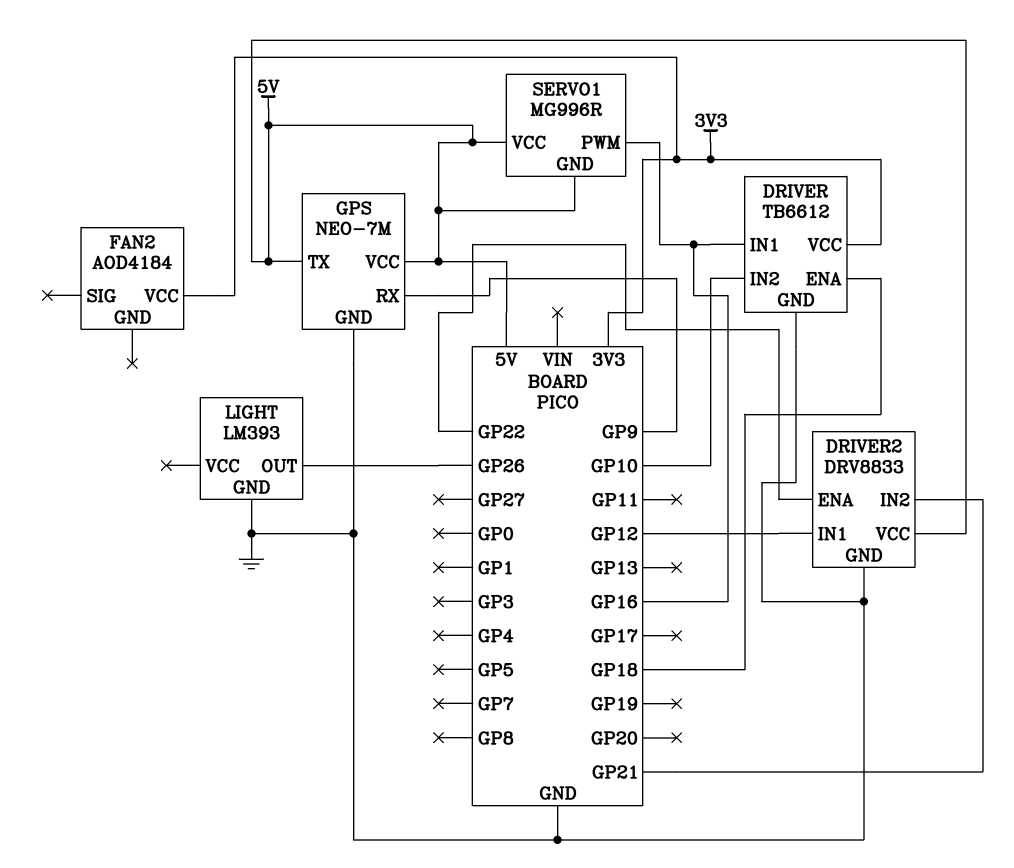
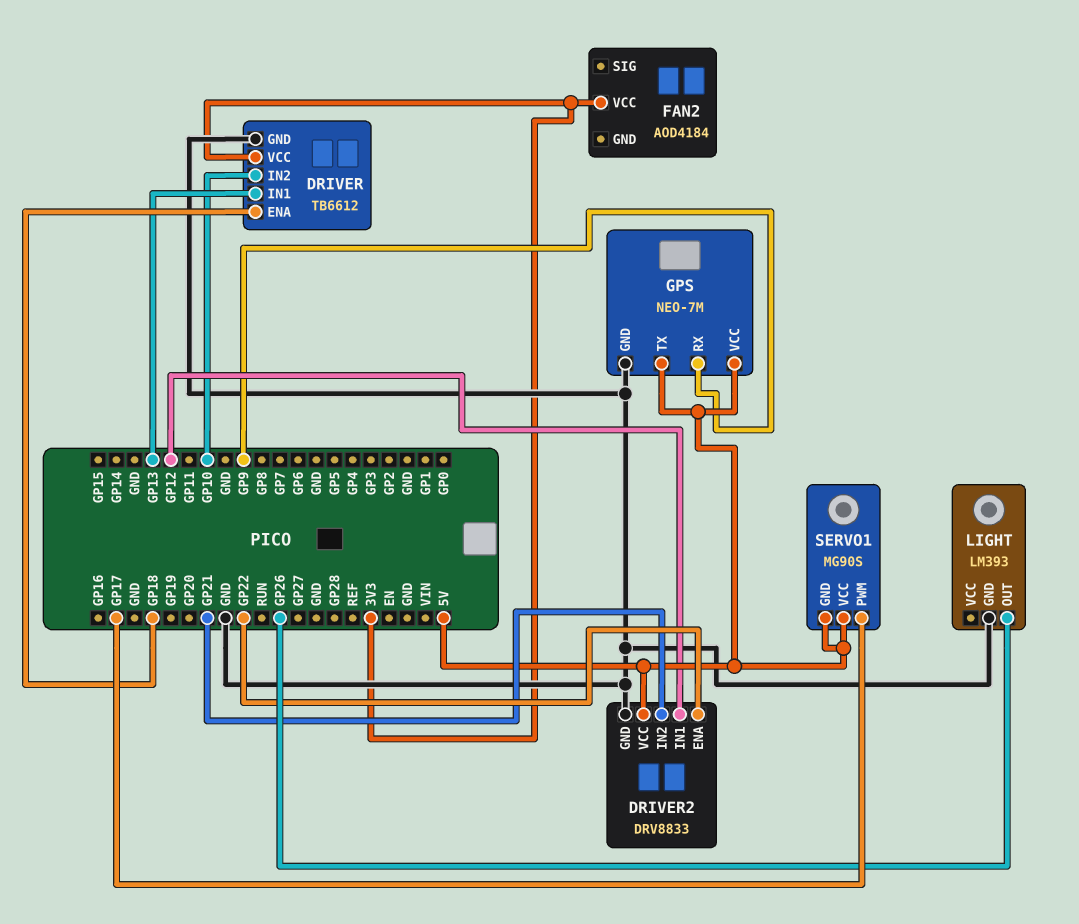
DRIVER pin IN1: GP16 -> GP13
SERVO1: MG996R -> MG90S
SERVO1 pin PWM: GP16 -> GP17

